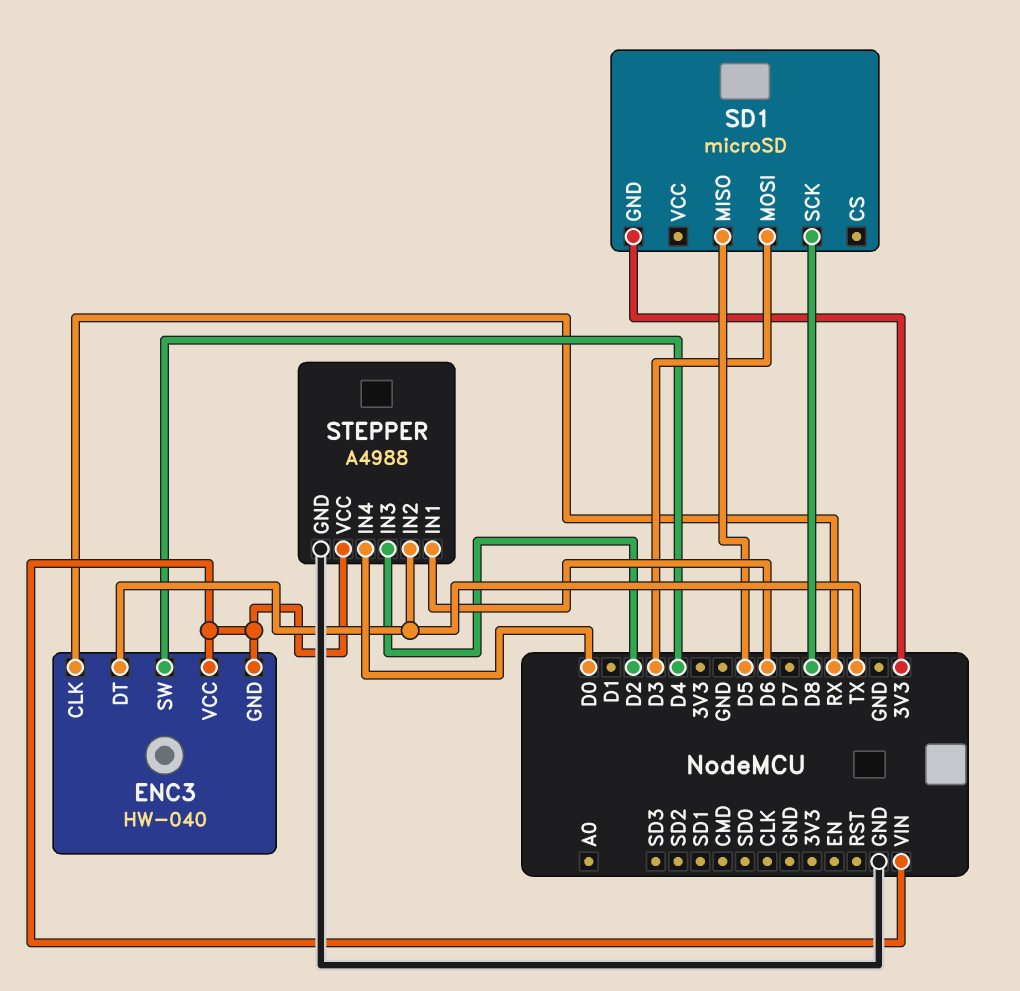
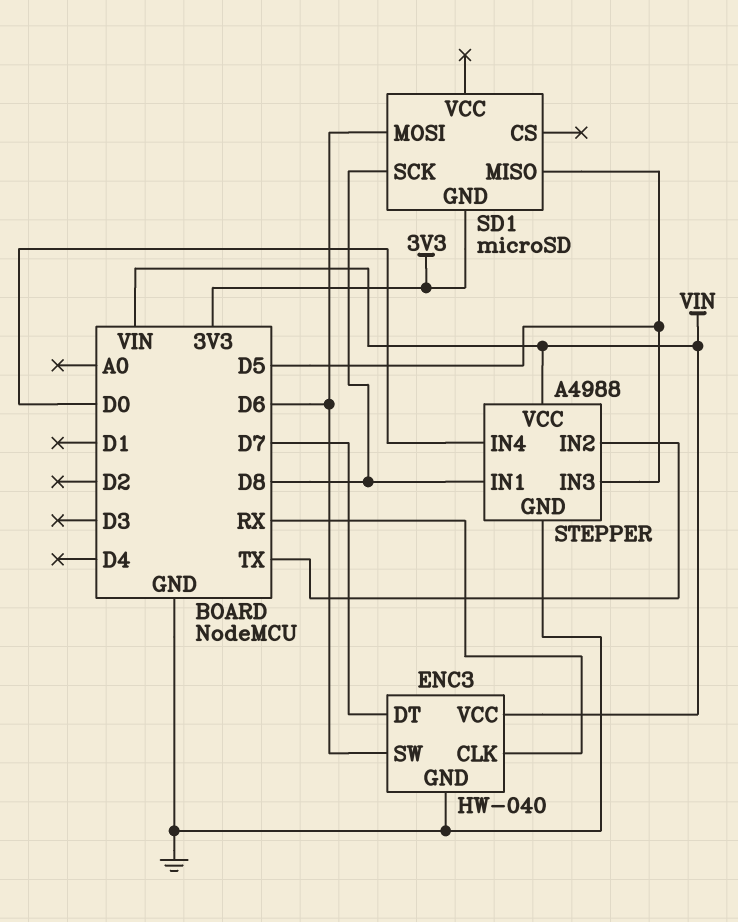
ENC3 pin DT: TX -> D7
ENC3 pin GND: VIN -> GND
ENC3 pin SW: D4 -> D6
SD1 pin MOSI: D3 -> D6
STEPPER pin IN1: D6 -> D8
STEPPER pin IN3: D2 -> D5

